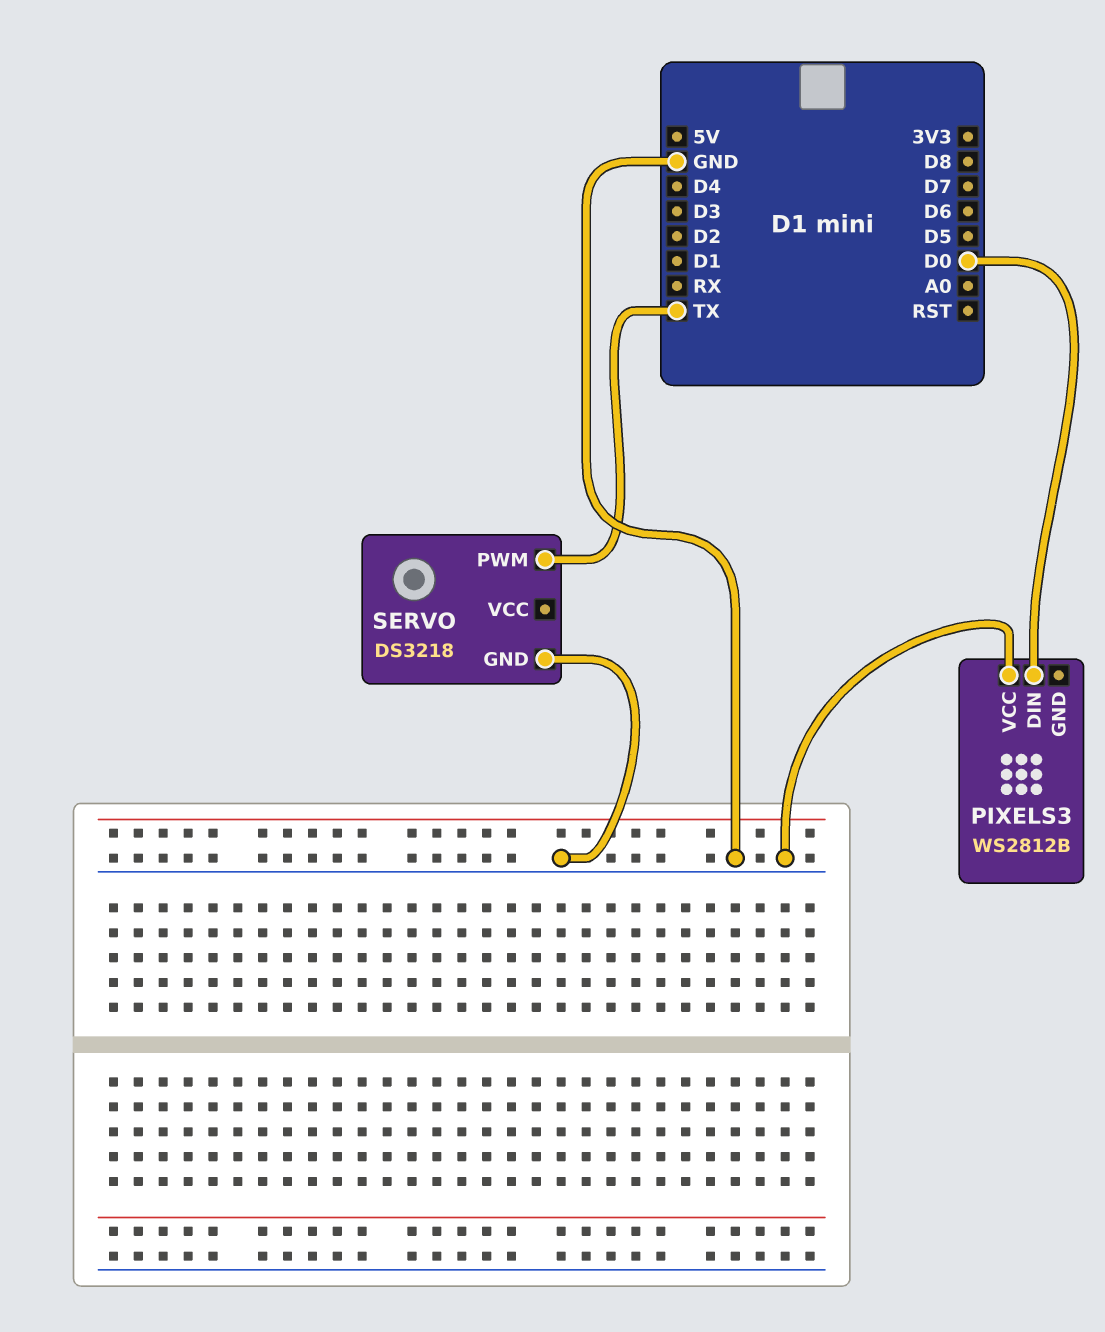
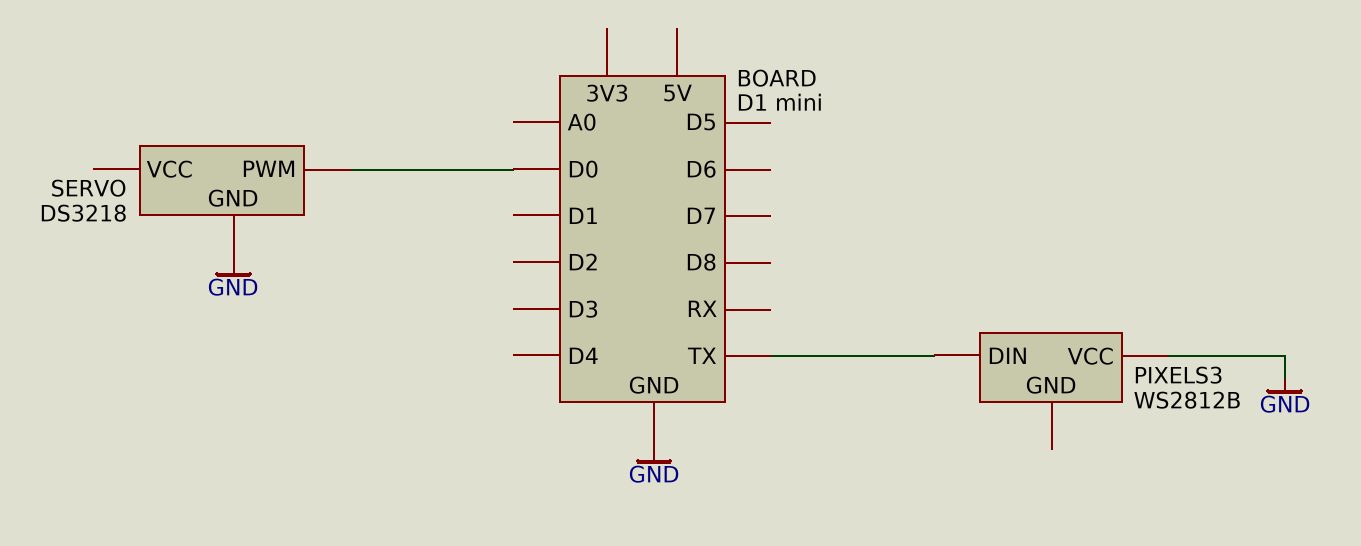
PIXELS3 pin DIN: D0 -> TX
SERVO pin PWM: TX -> D0

